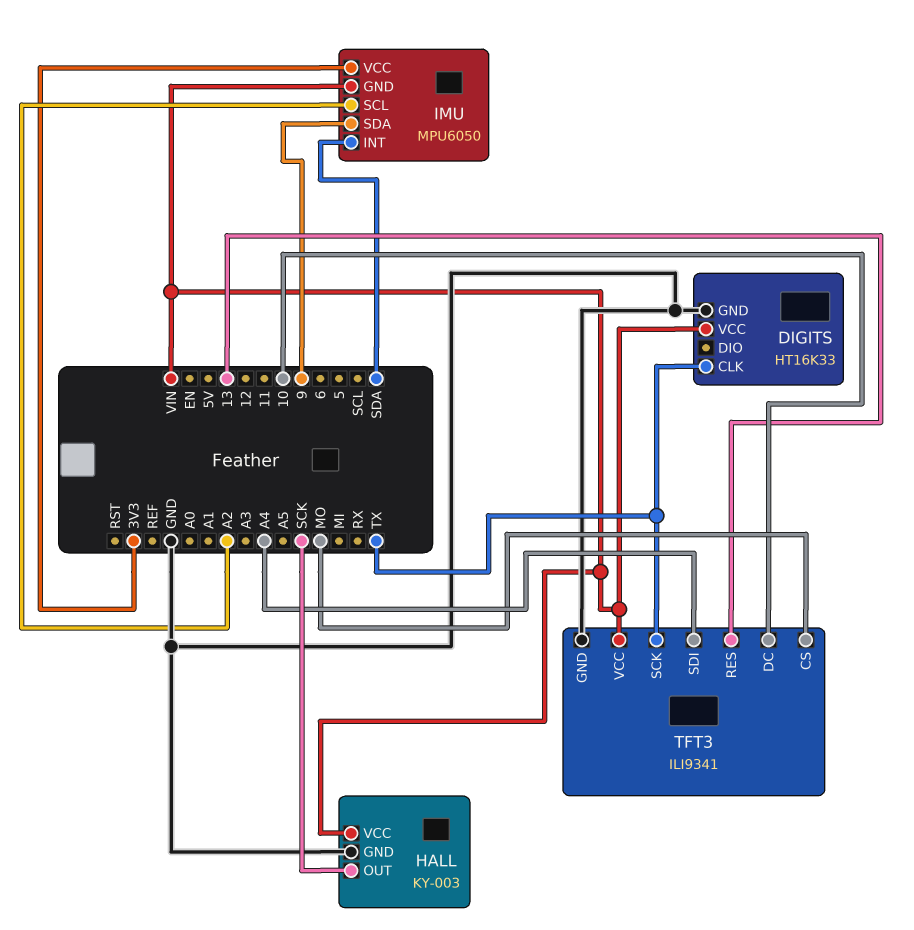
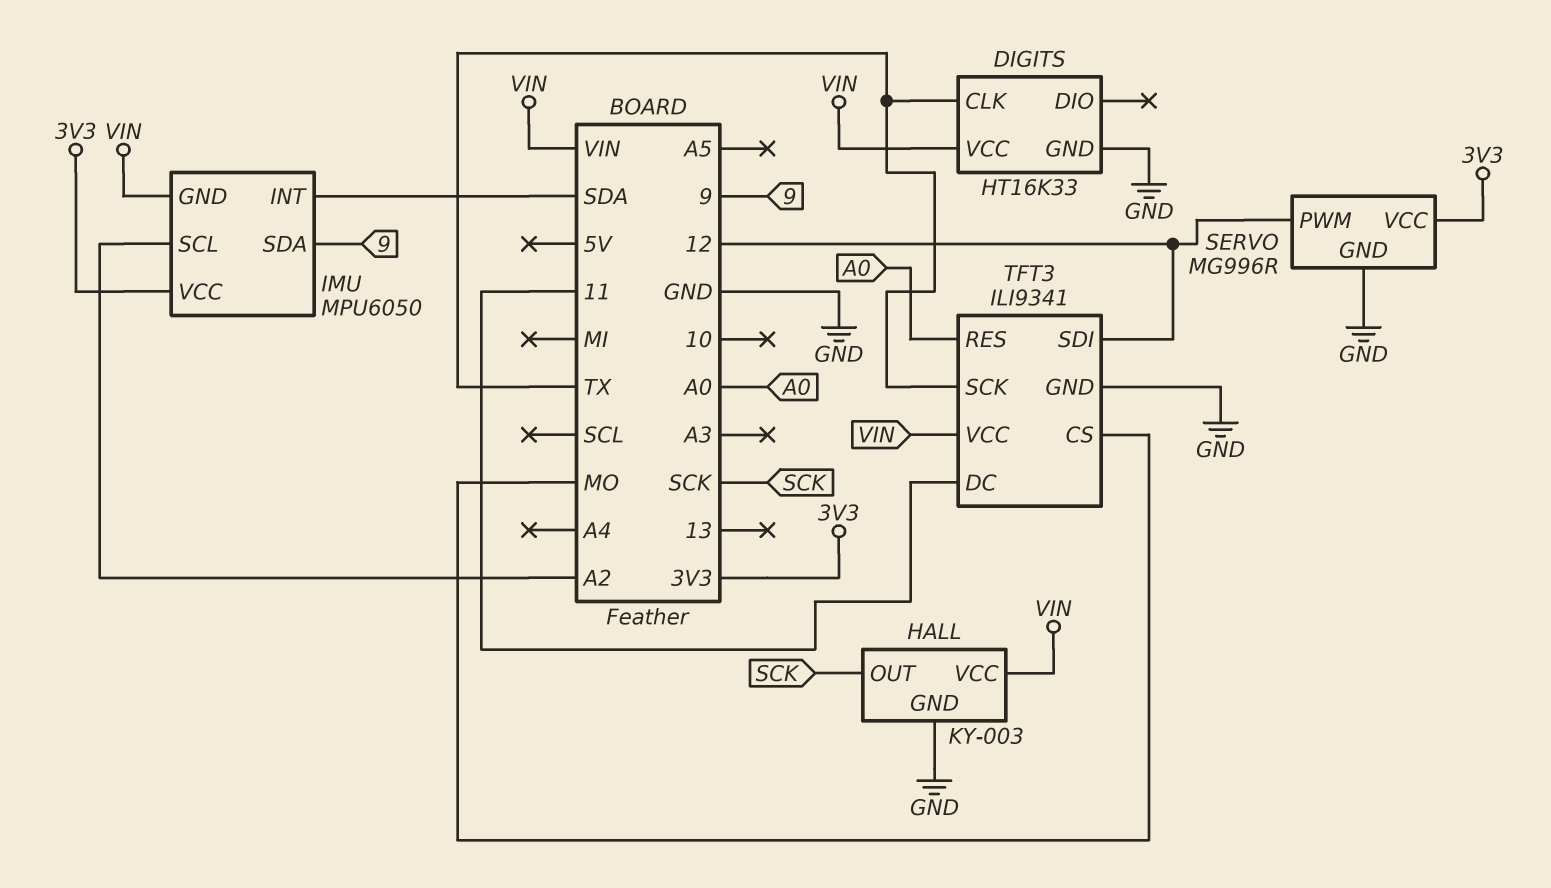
SERVO: none -> MG996R
SERVO pin GND: none -> GND
SERVO pin PWM: none -> 12
SERVO pin VCC: none -> 3V3
TFT3 pin DC: 10 -> 11
TFT3 pin RES: 13 -> A0
TFT3 pin SDI: A4 -> 12

